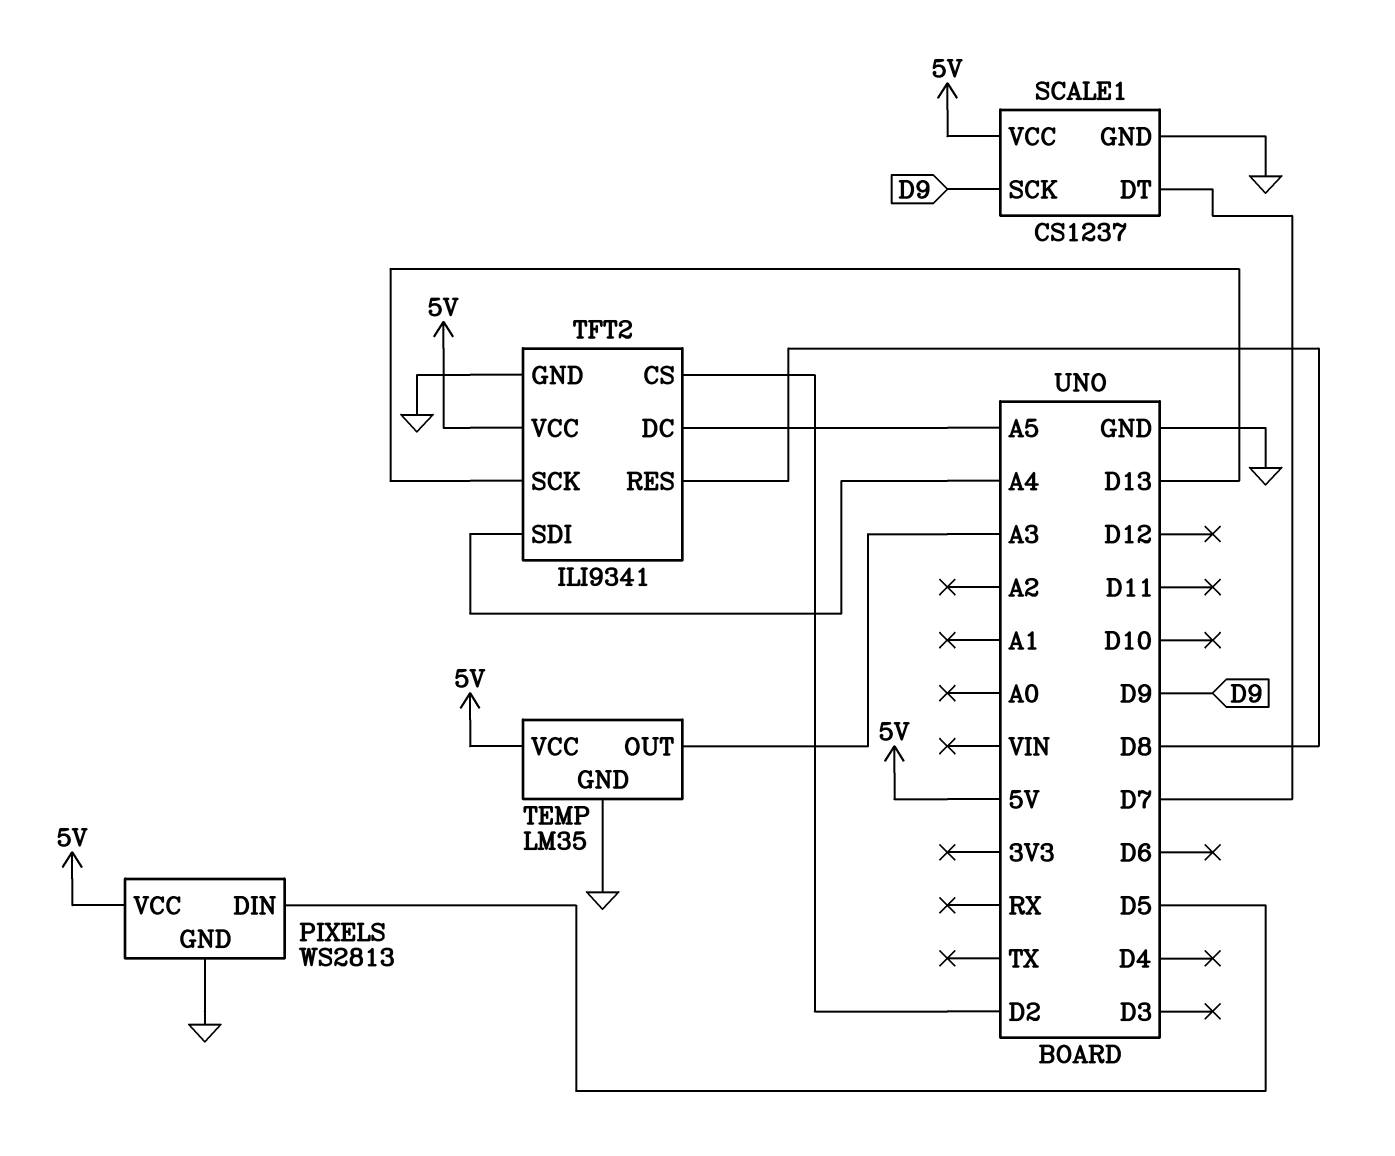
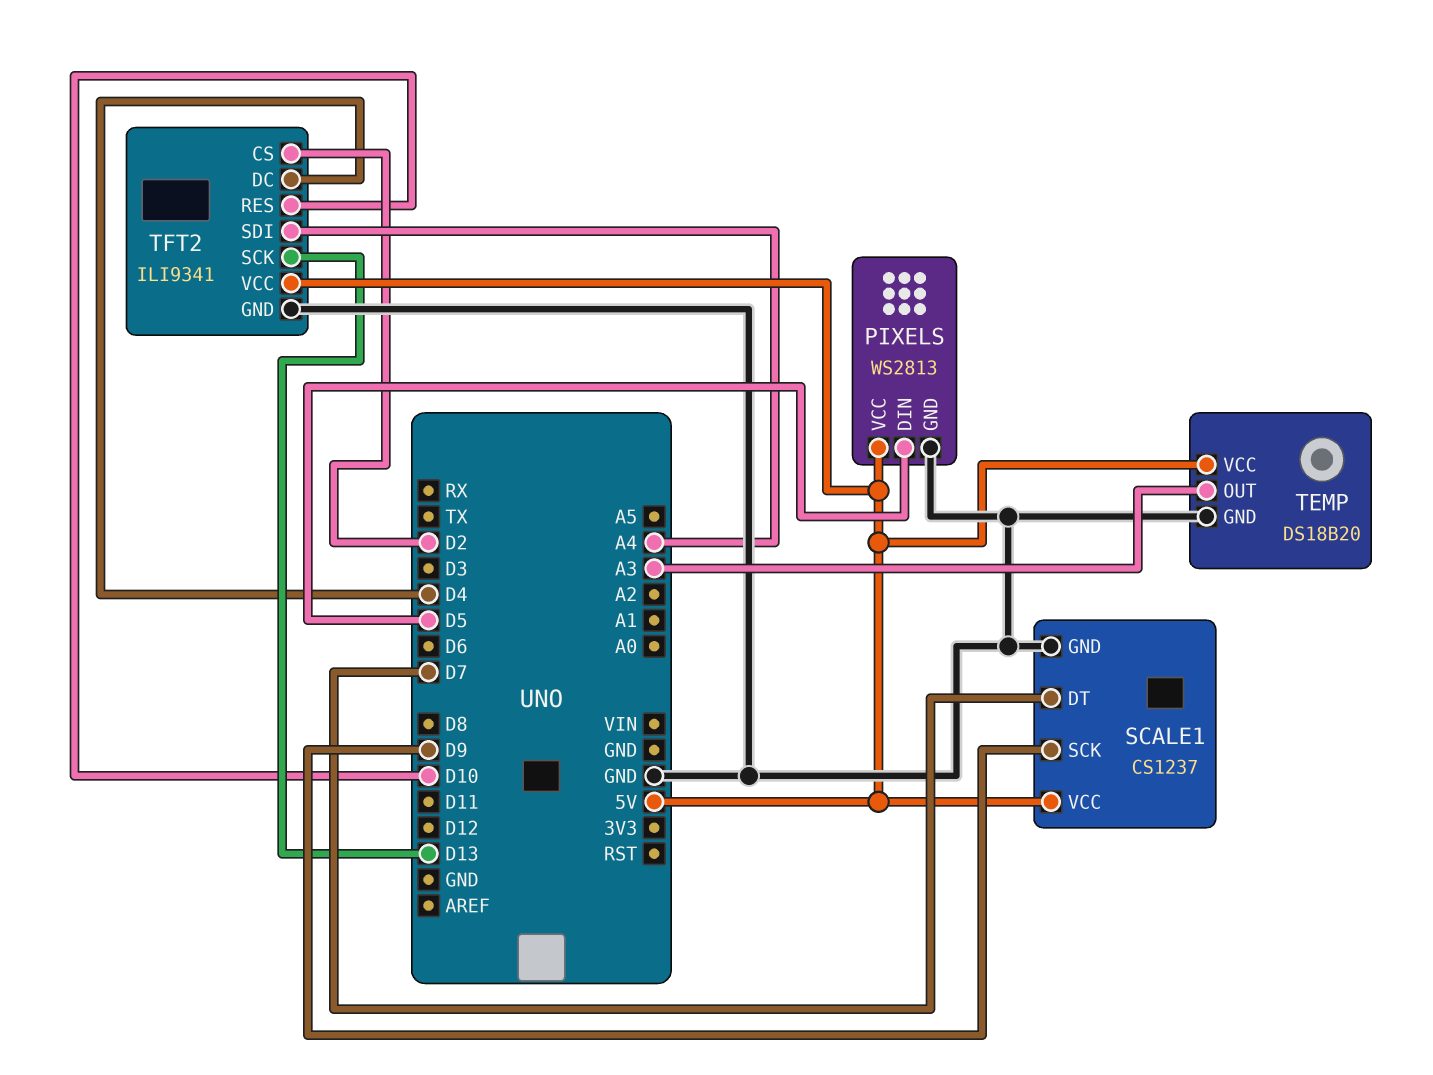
TEMP: LM35 -> DS18B20
TFT2 pin DC: A5 -> D4
TFT2 pin RES: D8 -> D10

